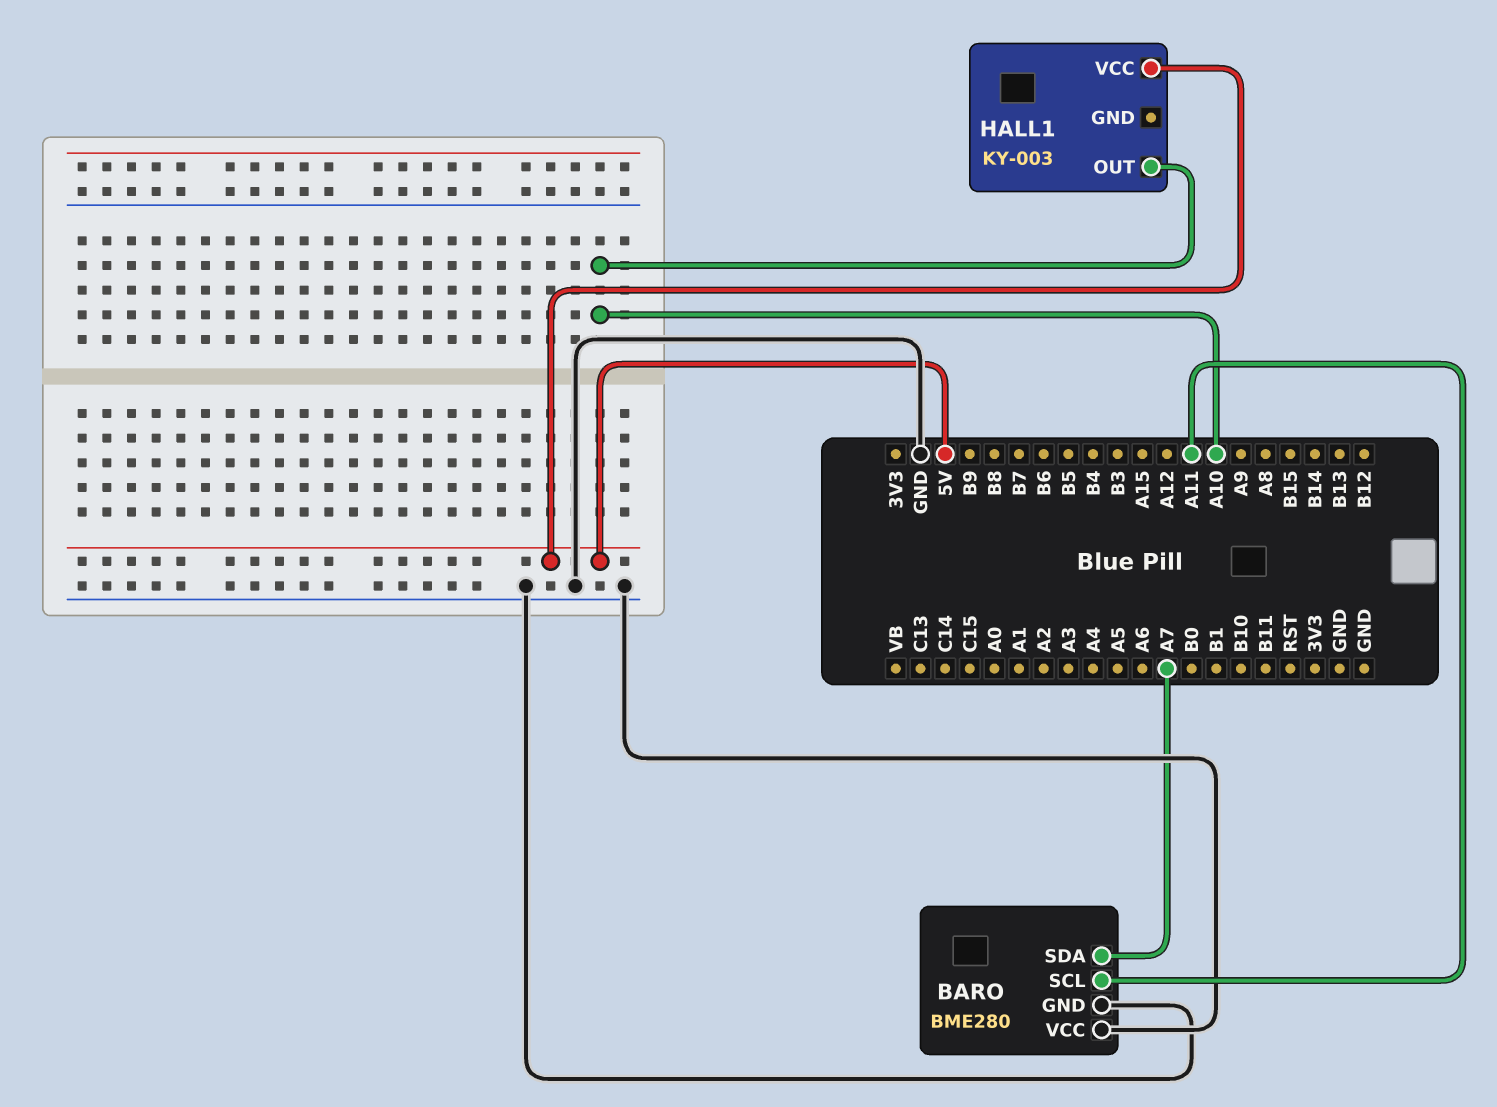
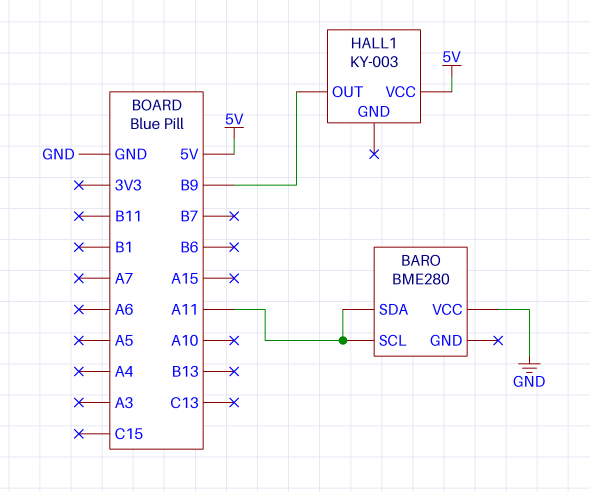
BARO pin GND: GND -> none
BARO pin SDA: A7 -> A11
HALL1 pin OUT: A10 -> B9

